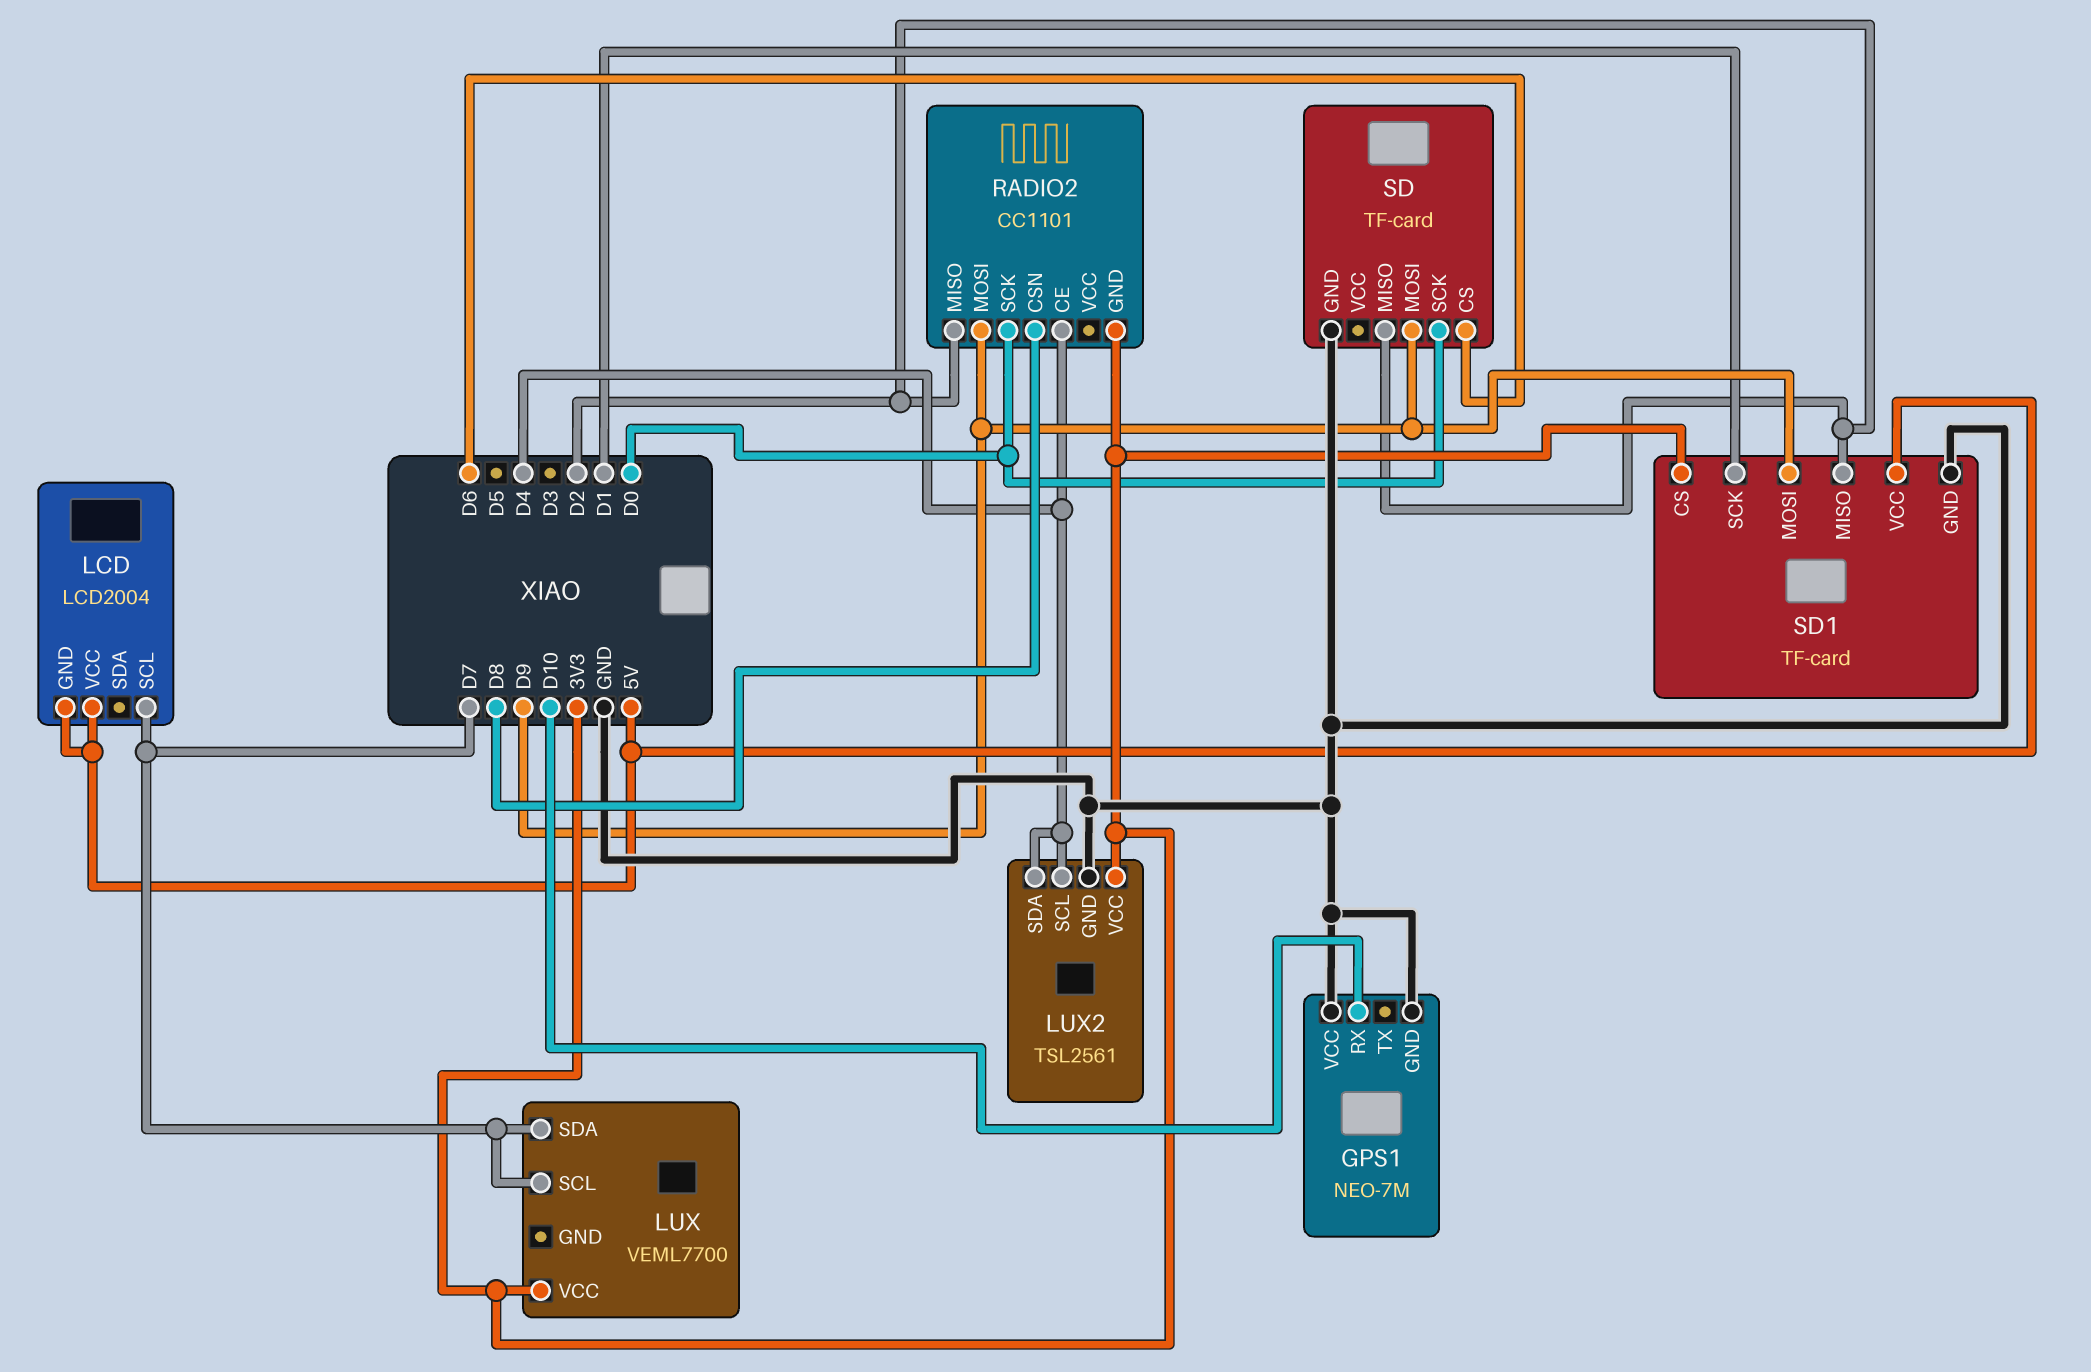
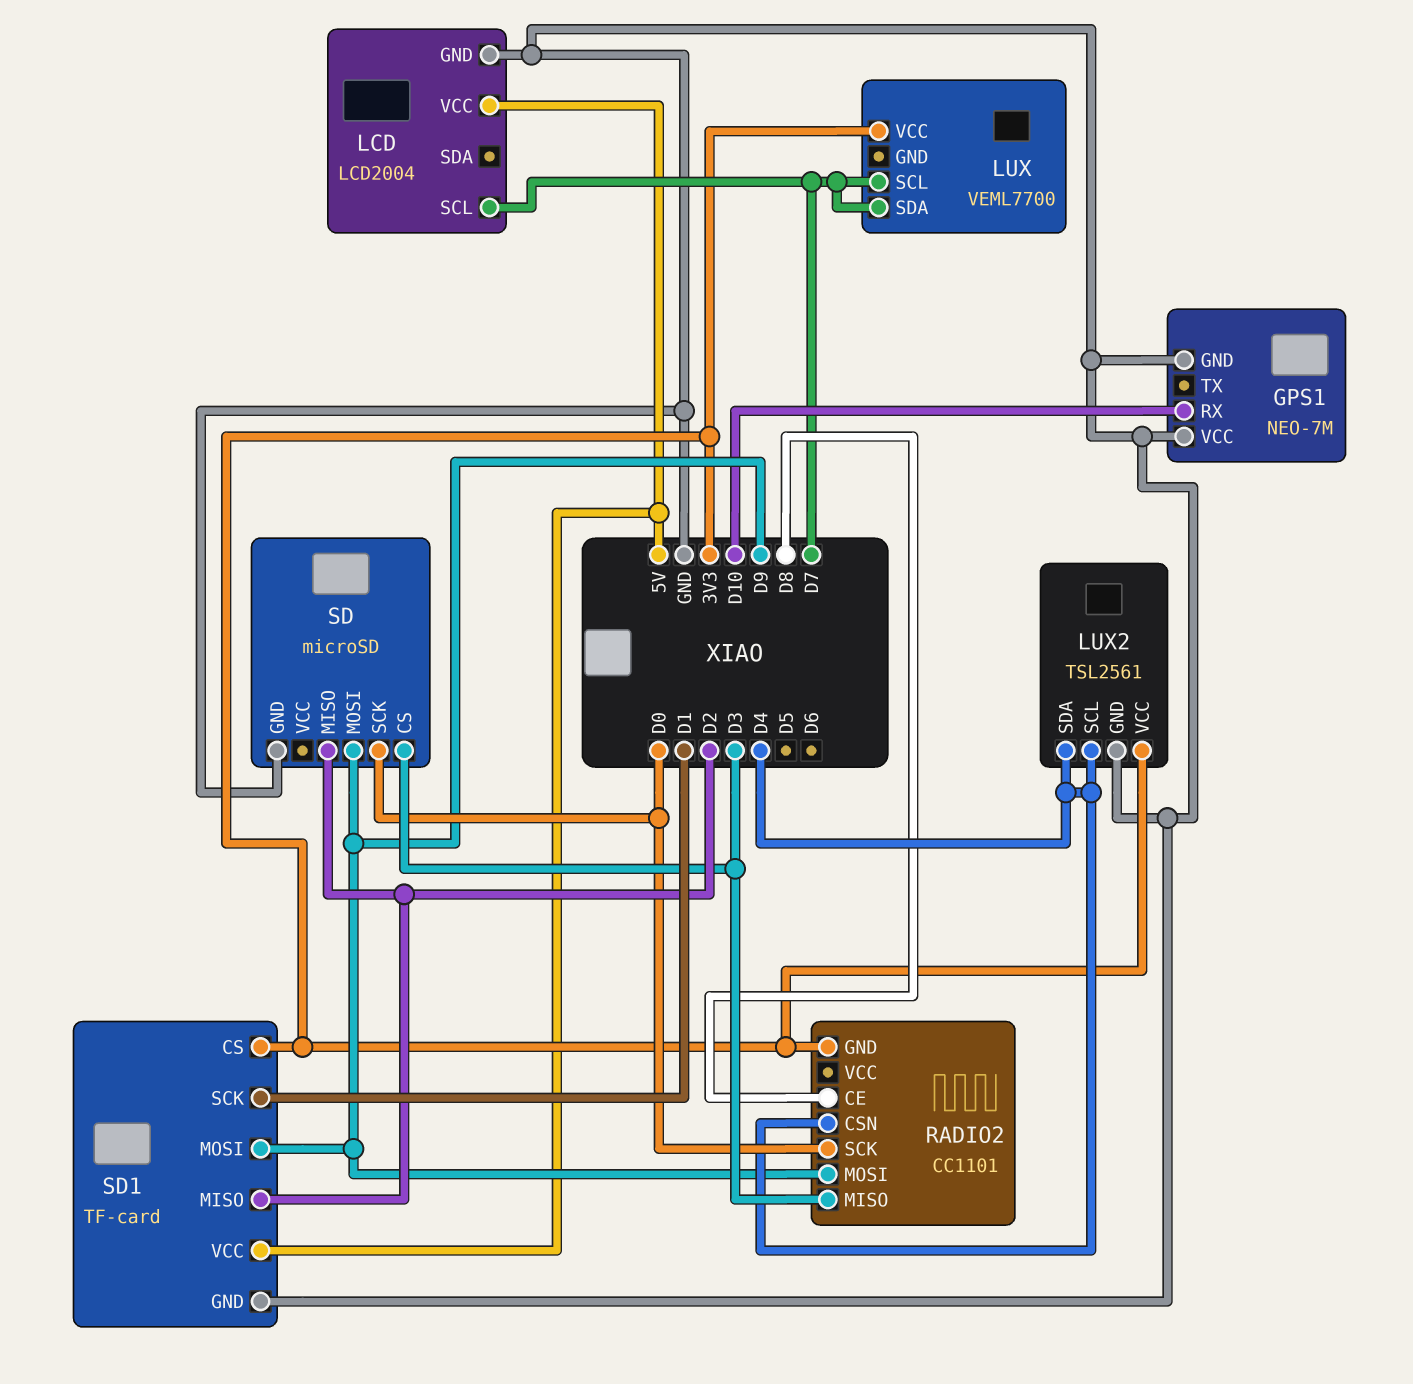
LCD pin GND: 5V -> GND
RADIO2 pin CE: D4 -> D8
RADIO2 pin CSN: D8 -> D4
RADIO2 pin MISO: D2 -> D3
SD: TF-card -> microSD
SD pin CS: D6 -> D3

